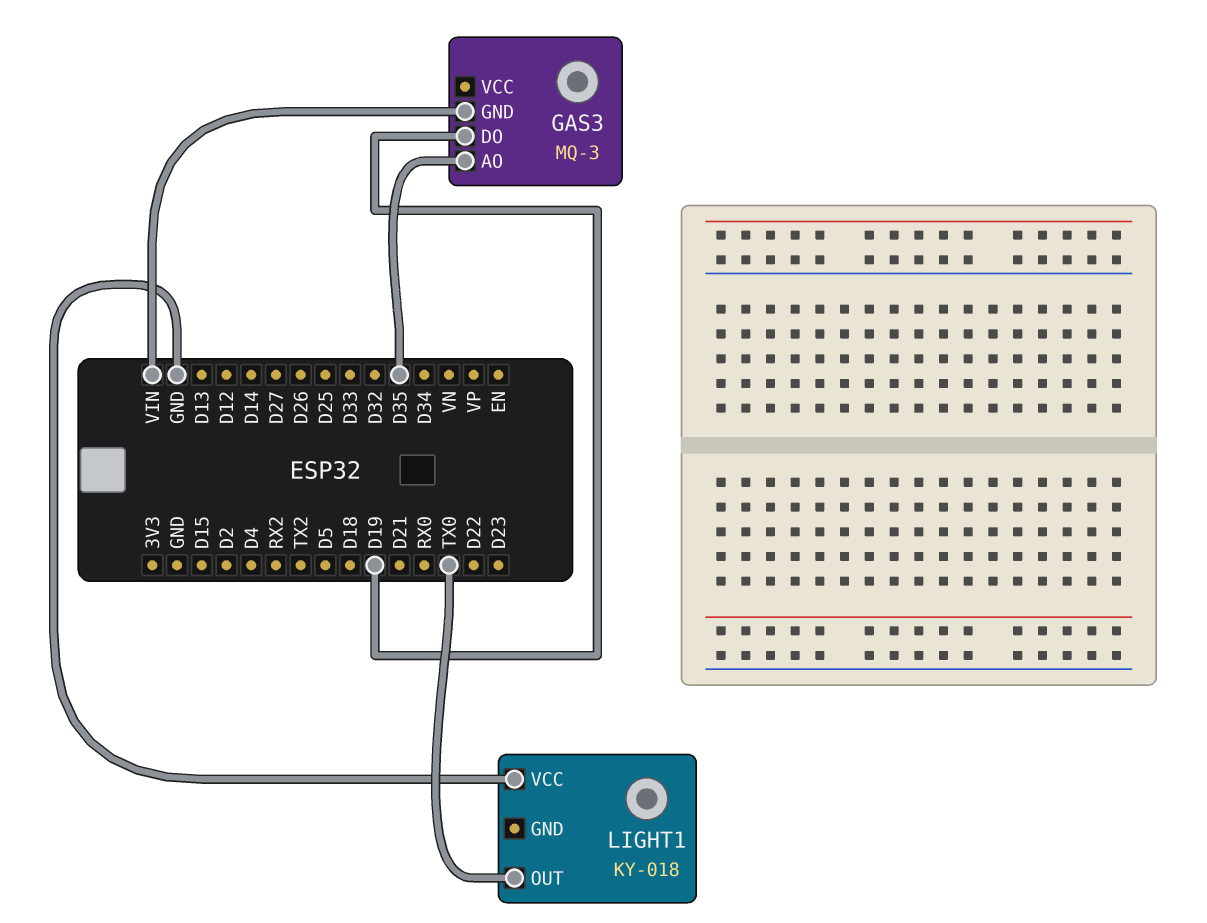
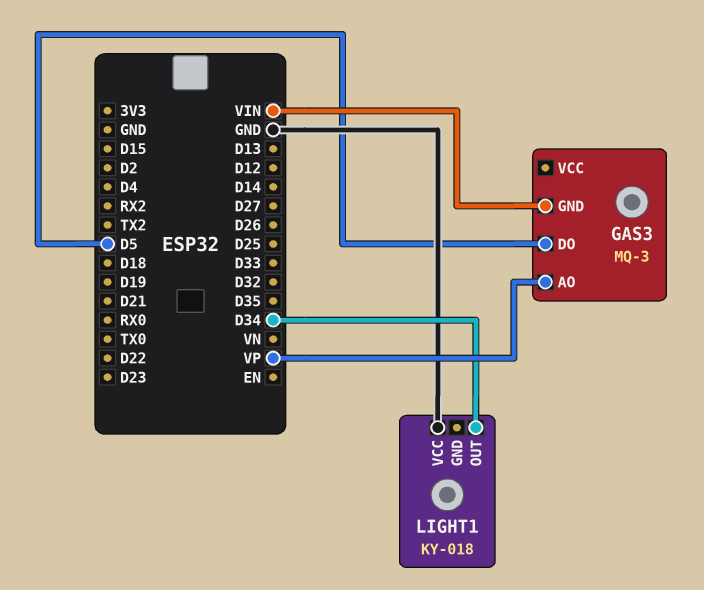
GAS3 pin AO: D35 -> VP
GAS3 pin DO: D19 -> D5
LIGHT1 pin OUT: TX0 -> D34

